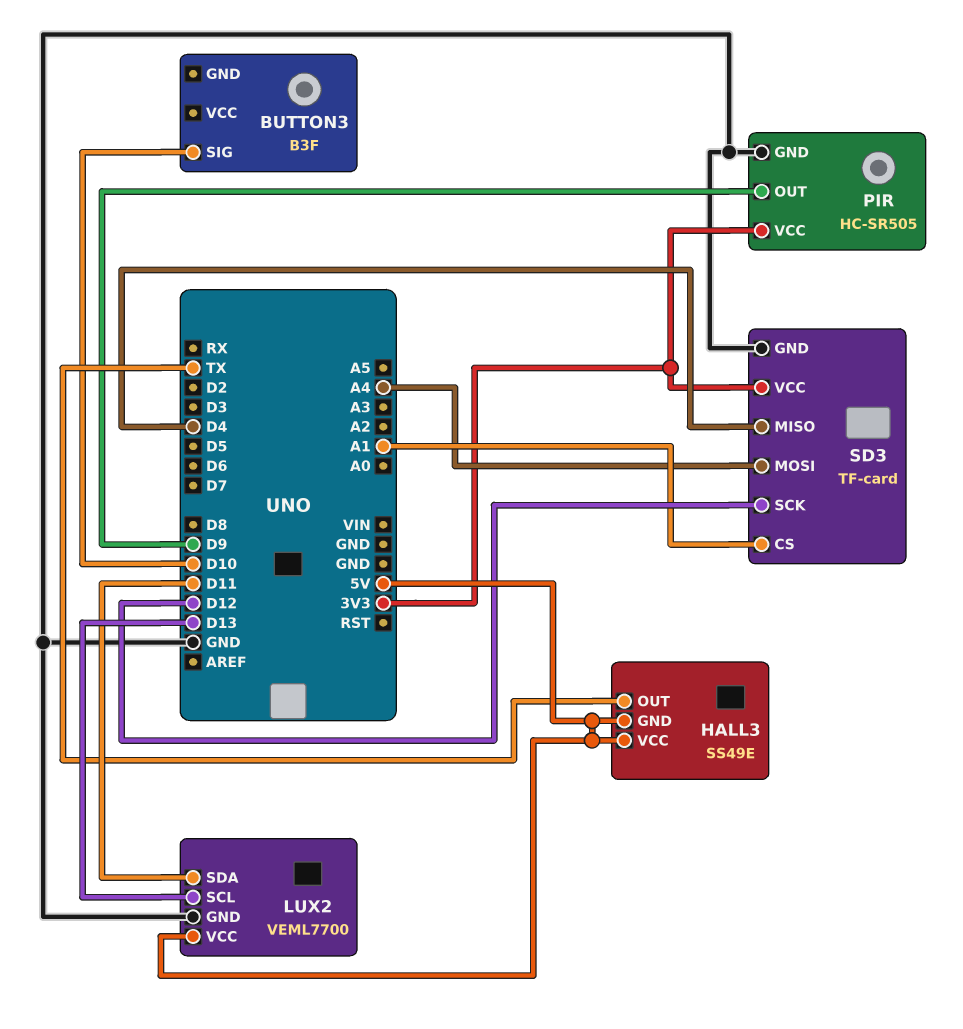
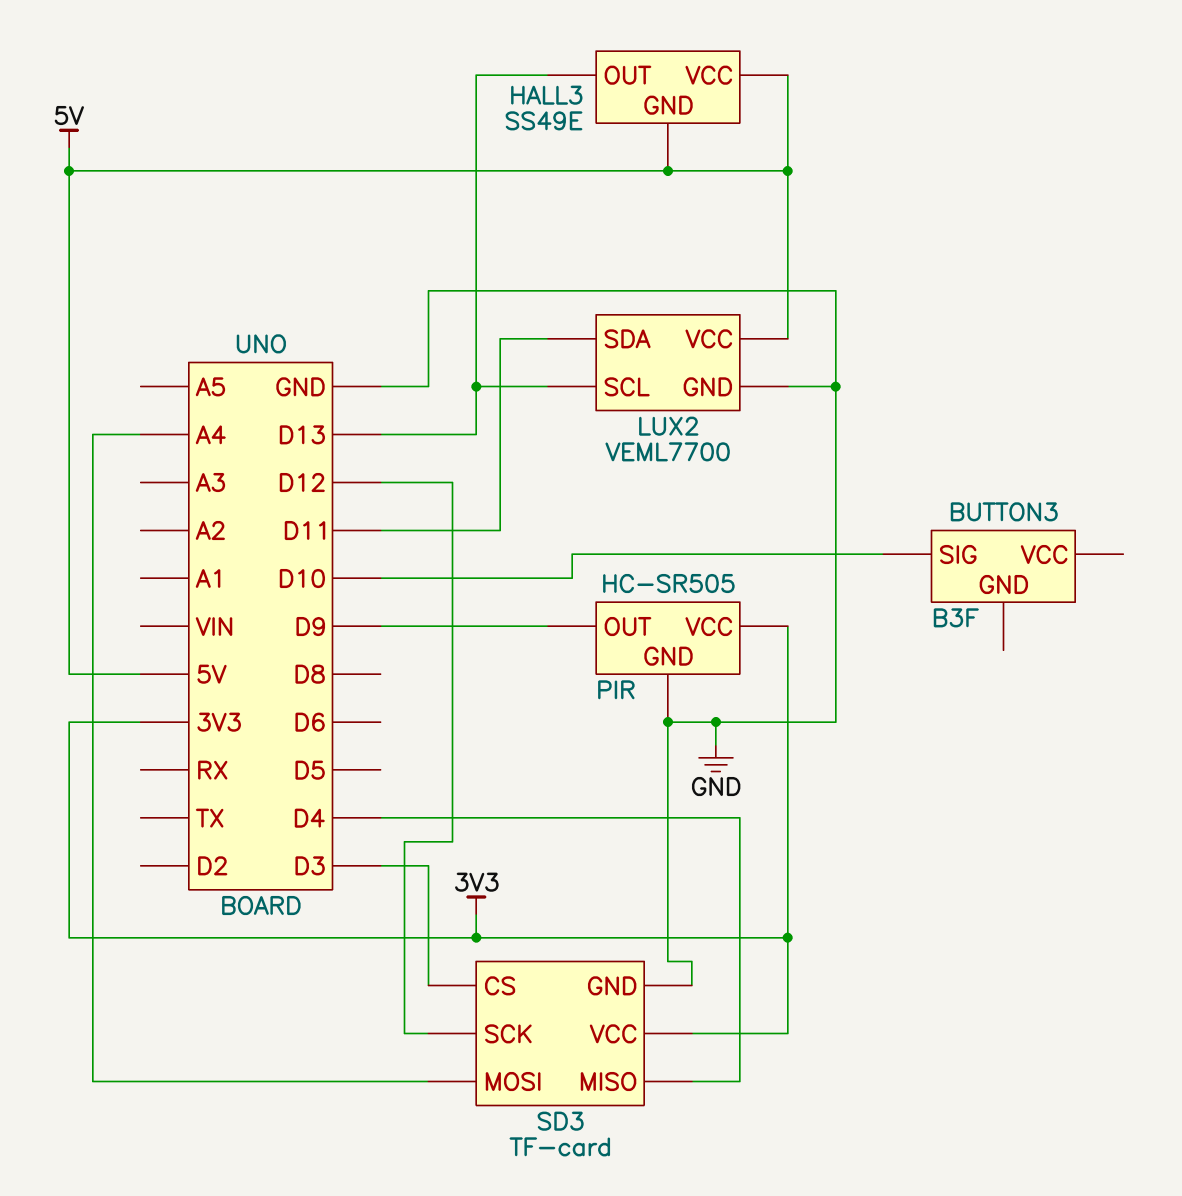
HALL3 pin OUT: TX -> D13
SD3 pin CS: A1 -> D3

